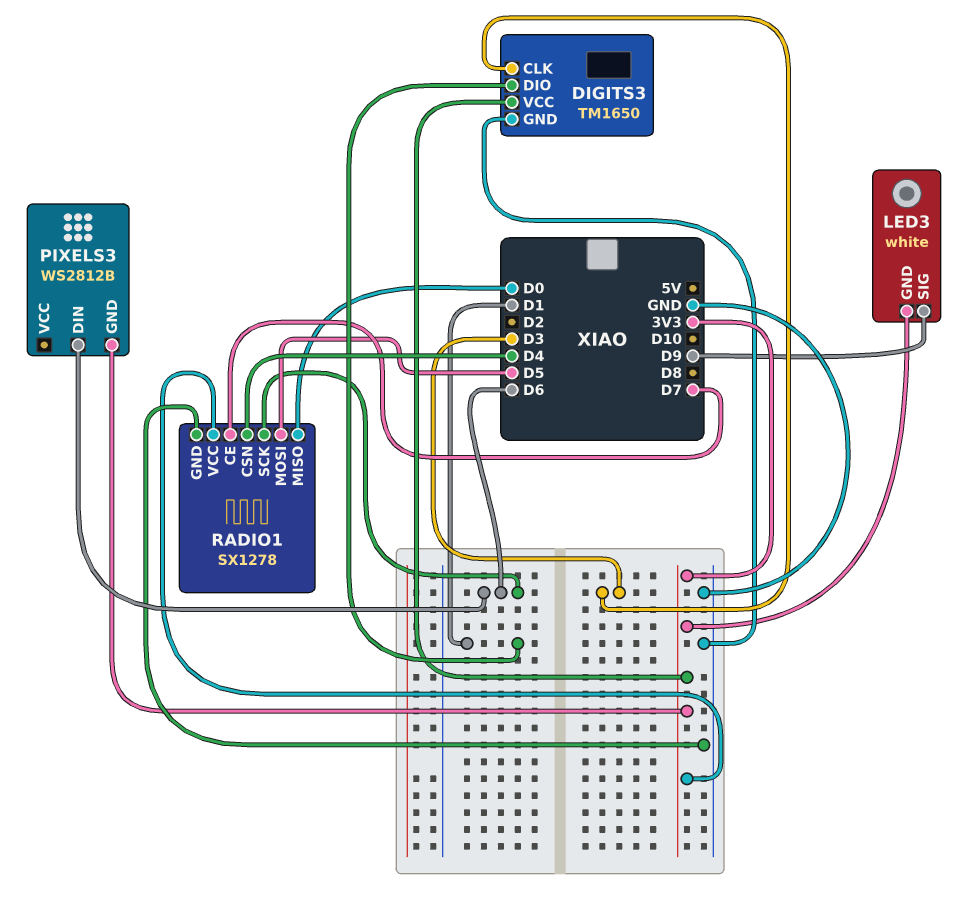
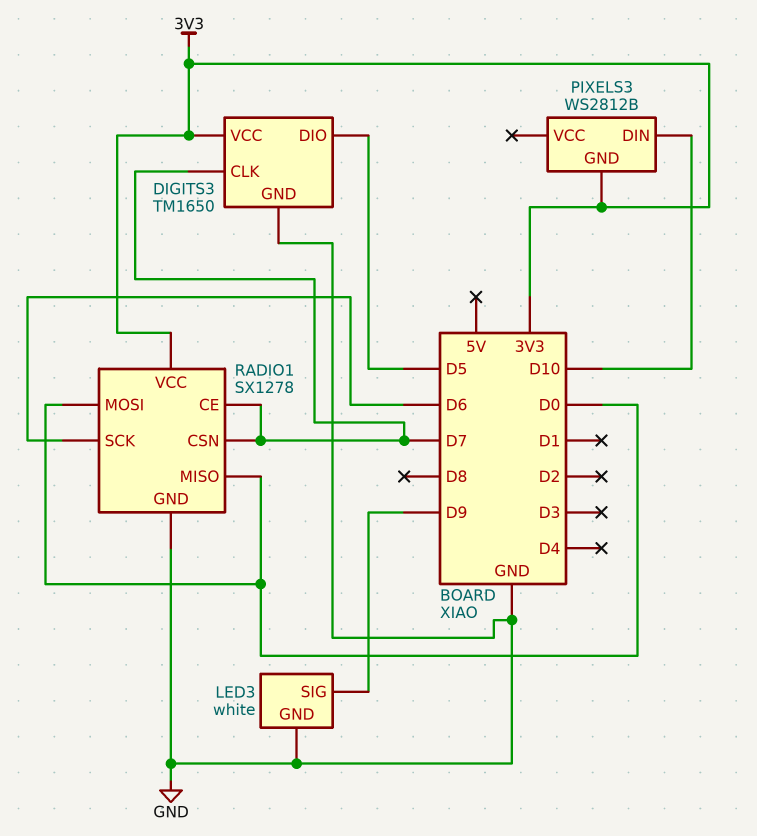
DIGITS3 pin CLK: D3 -> D7
DIGITS3 pin DIO: D1 -> D5
LED3 pin GND: 3V3 -> GND
PIXELS3 pin DIN: D6 -> D10
RADIO1 pin CSN: D4 -> D7
RADIO1 pin MOSI: D5 -> D0

